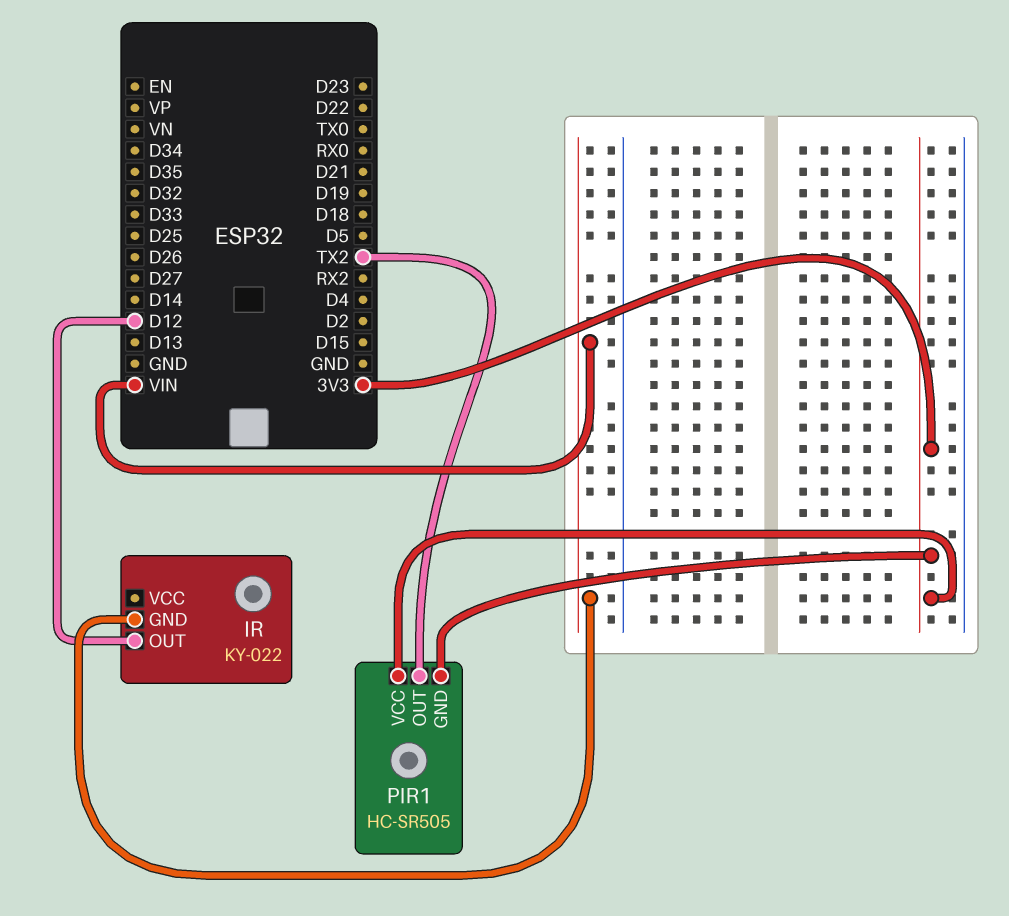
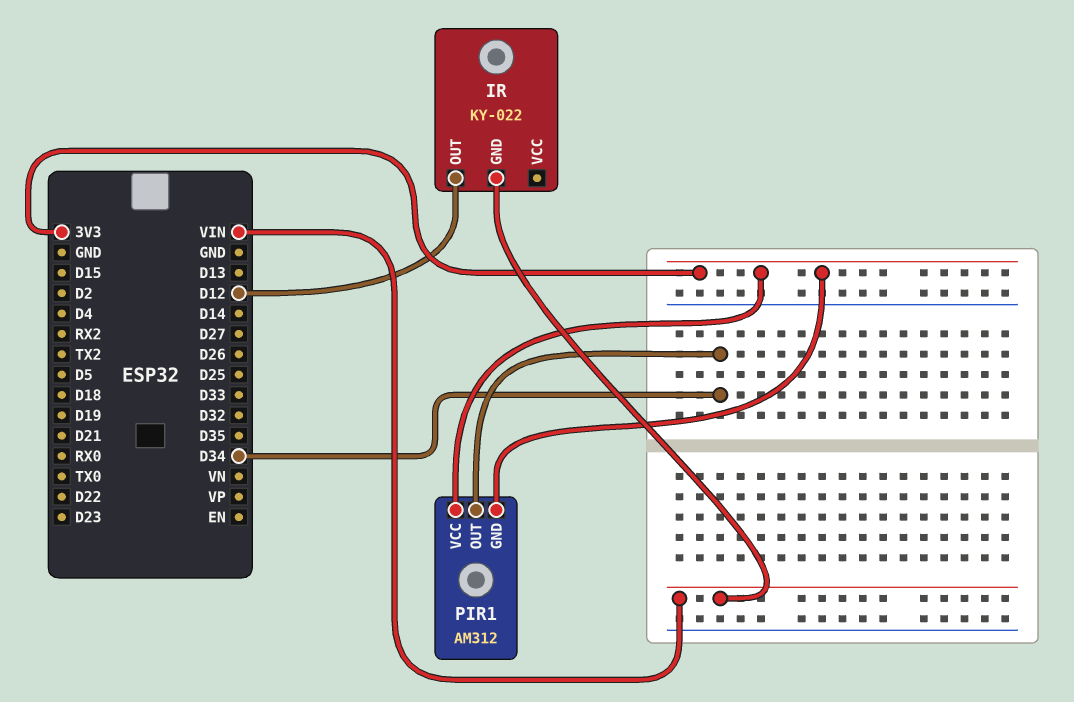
PIR1: HC-SR505 -> AM312
PIR1 pin OUT: TX2 -> D34

